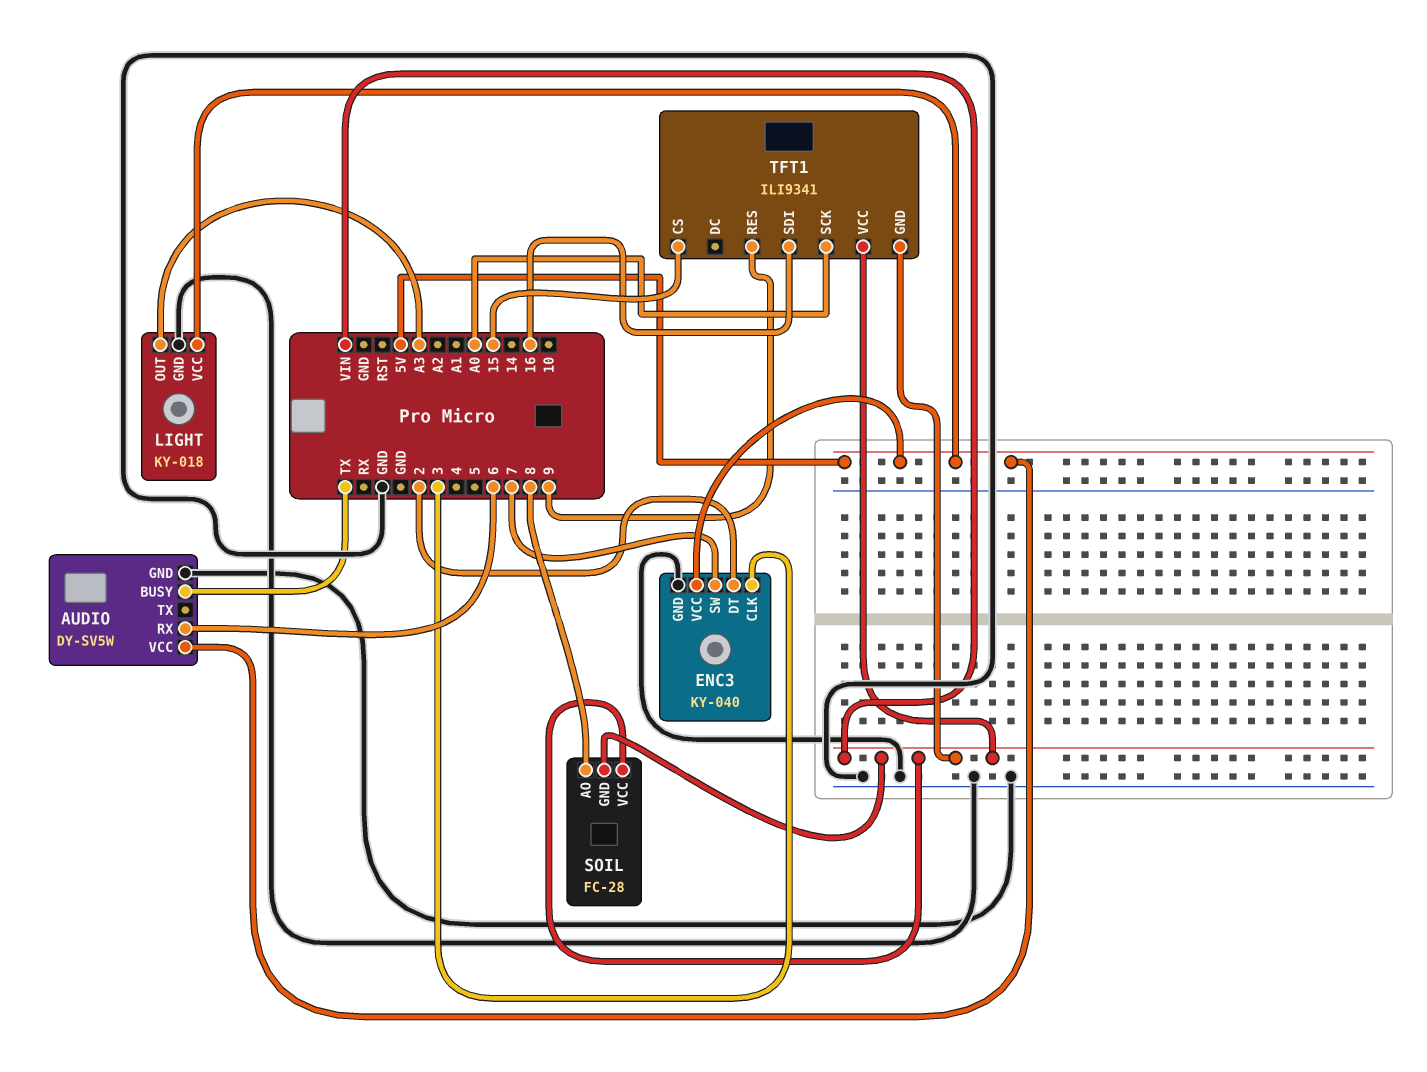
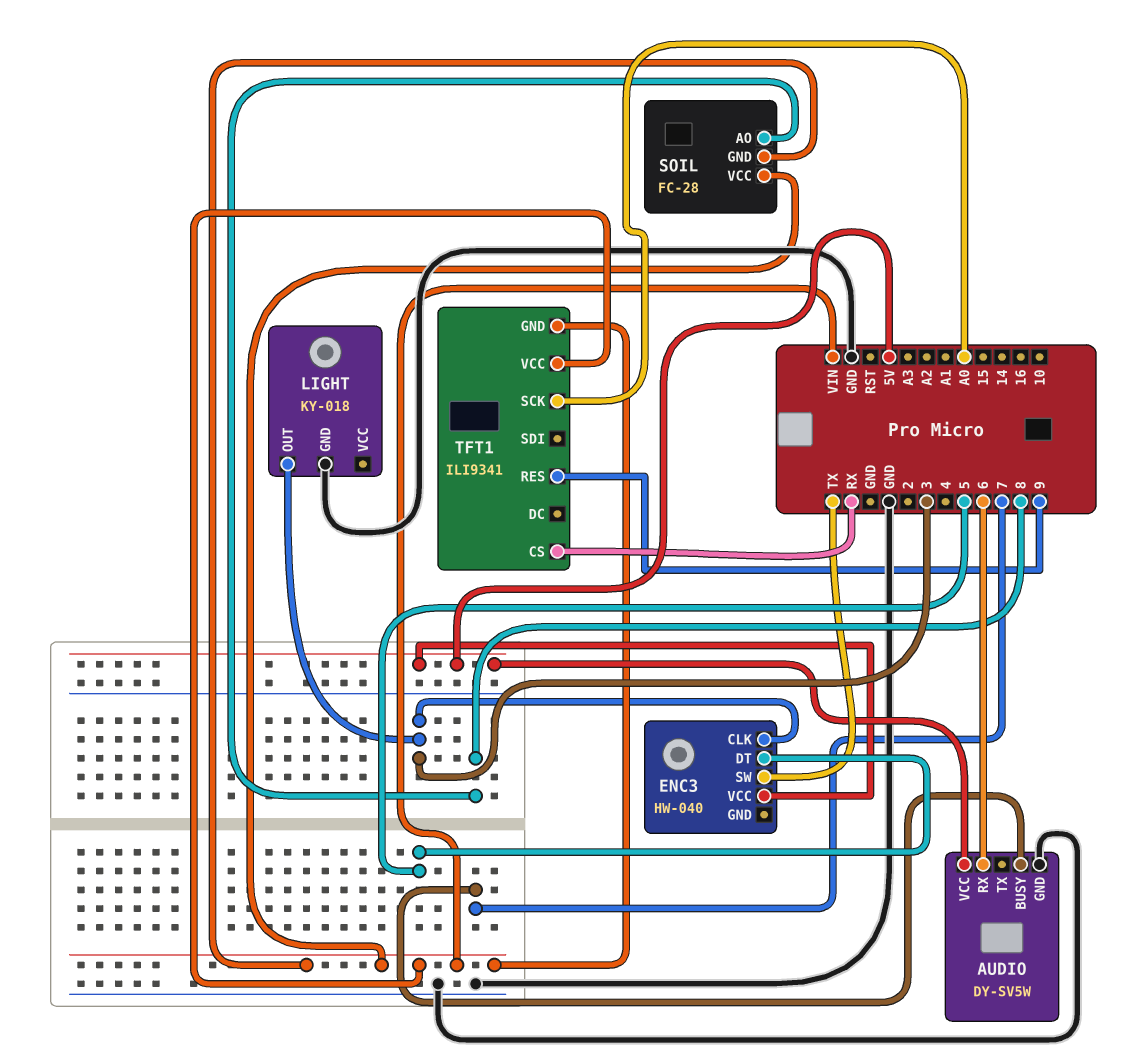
AUDIO pin BUSY: TX -> 7
ENC3: KY-040 -> HW-040
ENC3 pin DT: 2 -> 5
ENC3 pin GND: GND -> none
ENC3 pin SW: 7 -> TX
LIGHT pin OUT: A3 -> 3
LIGHT pin VCC: 5V -> none
TFT1 pin CS: 15 -> RX
TFT1 pin SDI: 16 -> none

